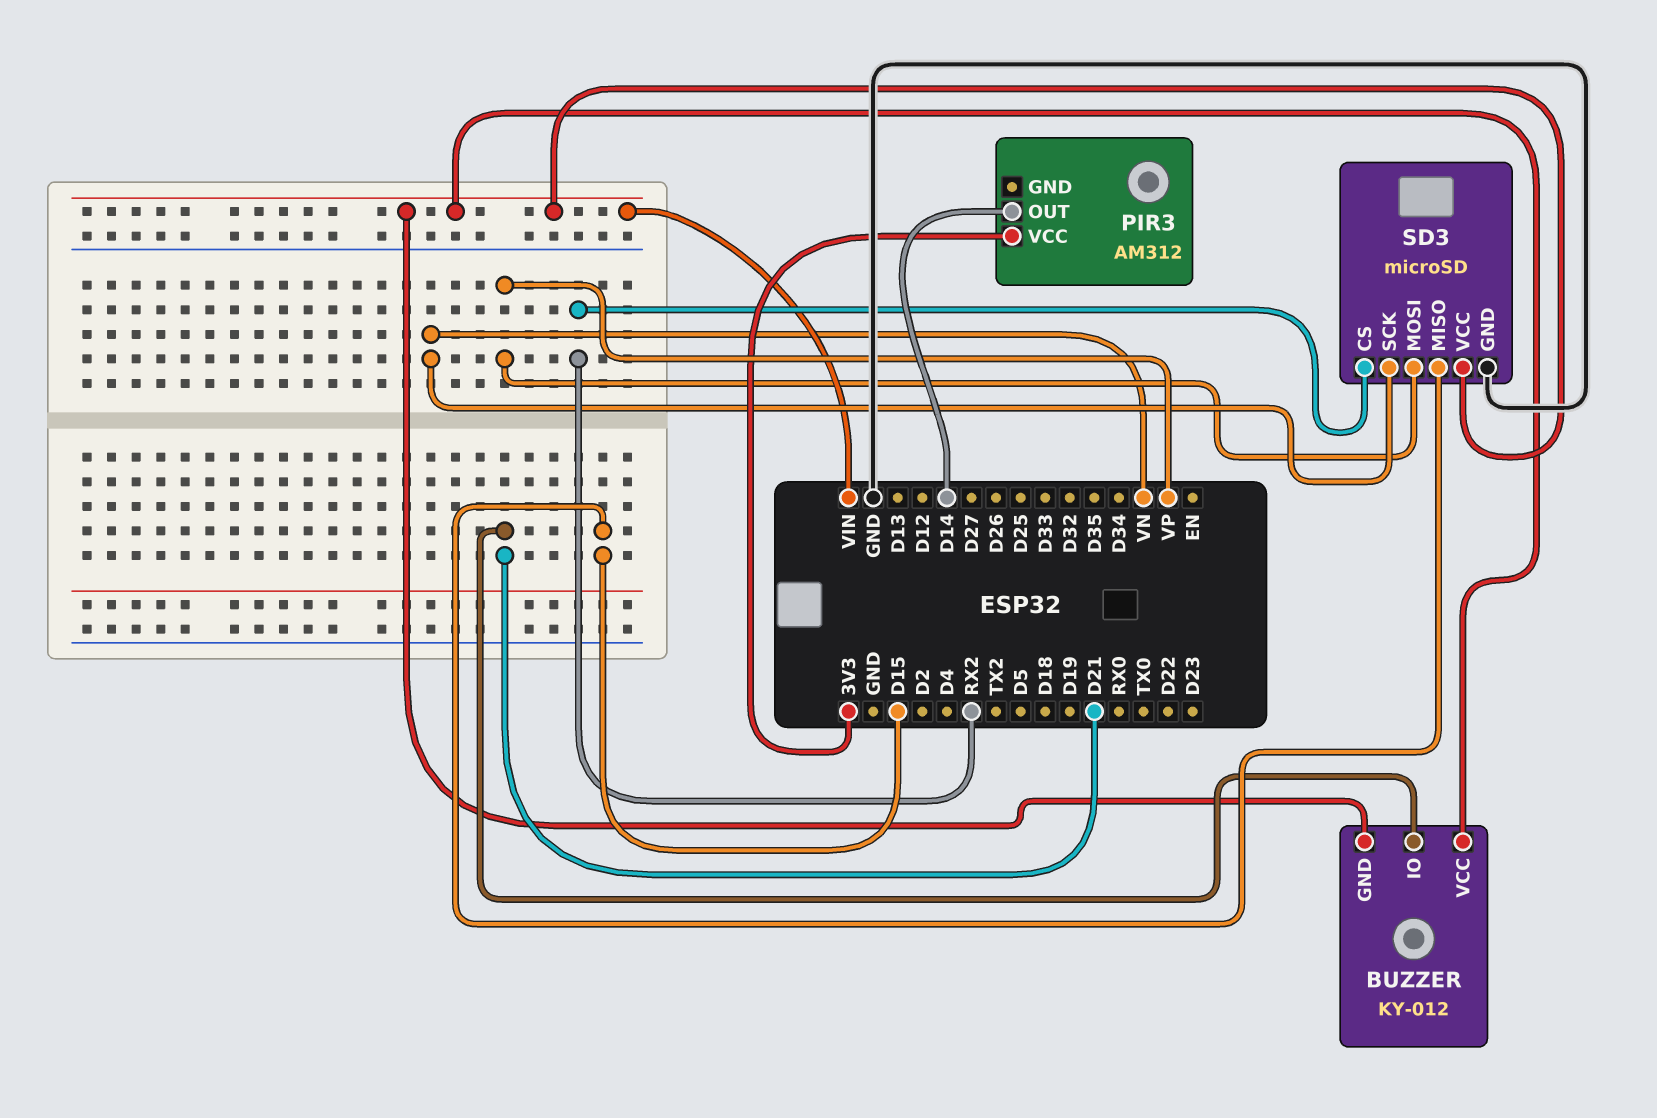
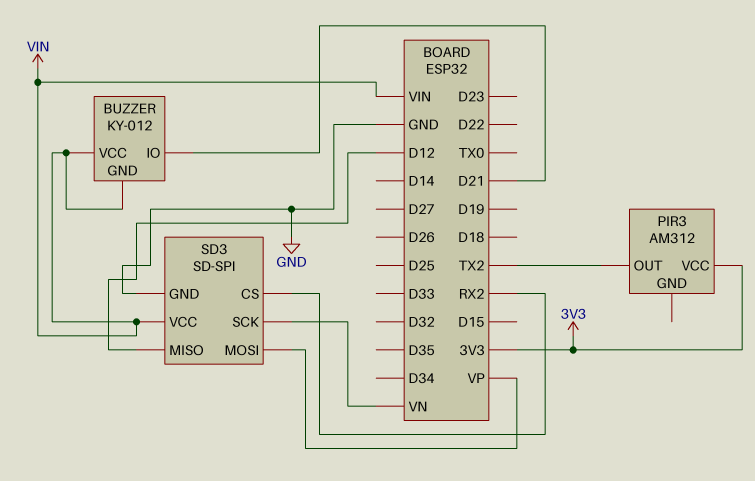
PIR3 pin OUT: D14 -> TX2
SD3: microSD -> SD-SPI
SD3 pin MISO: D15 -> D12

